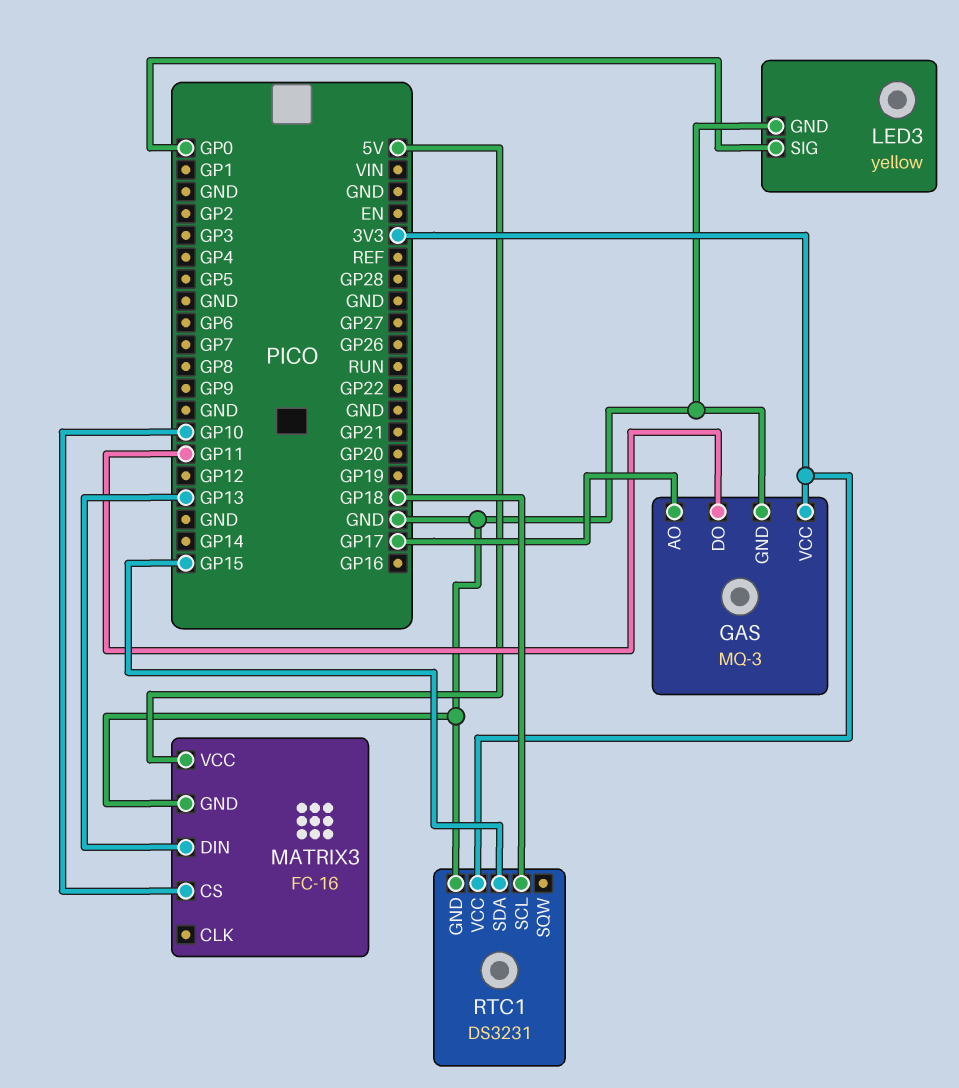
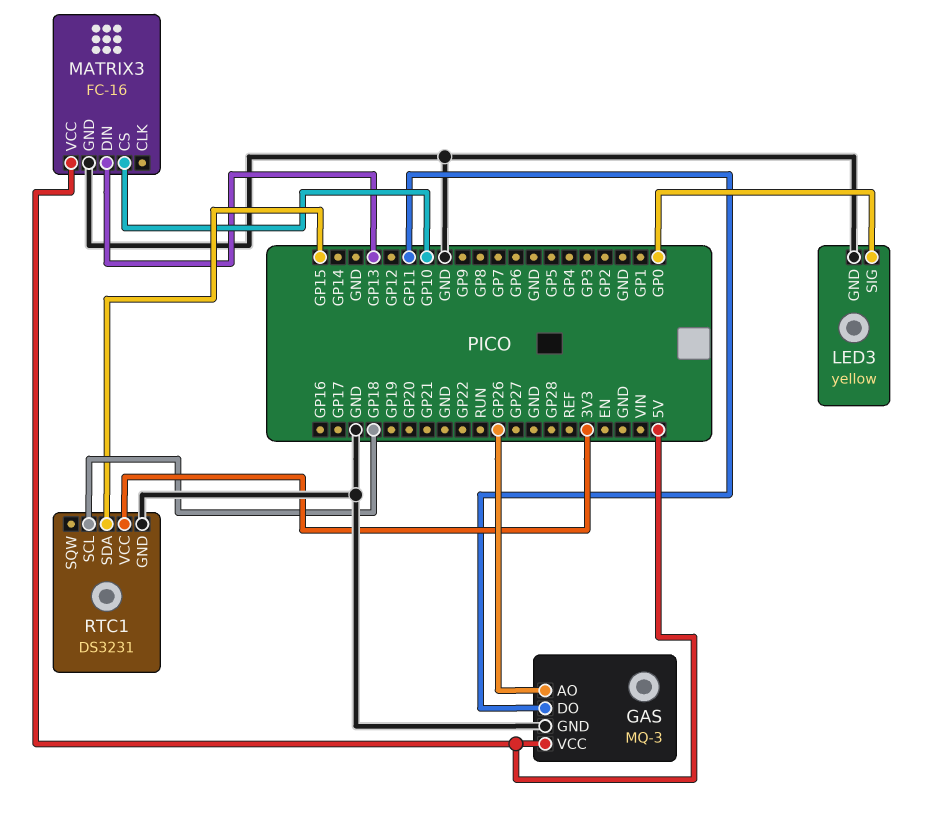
GAS pin AO: GP17 -> GP26
GAS pin VCC: 3V3 -> 5V

